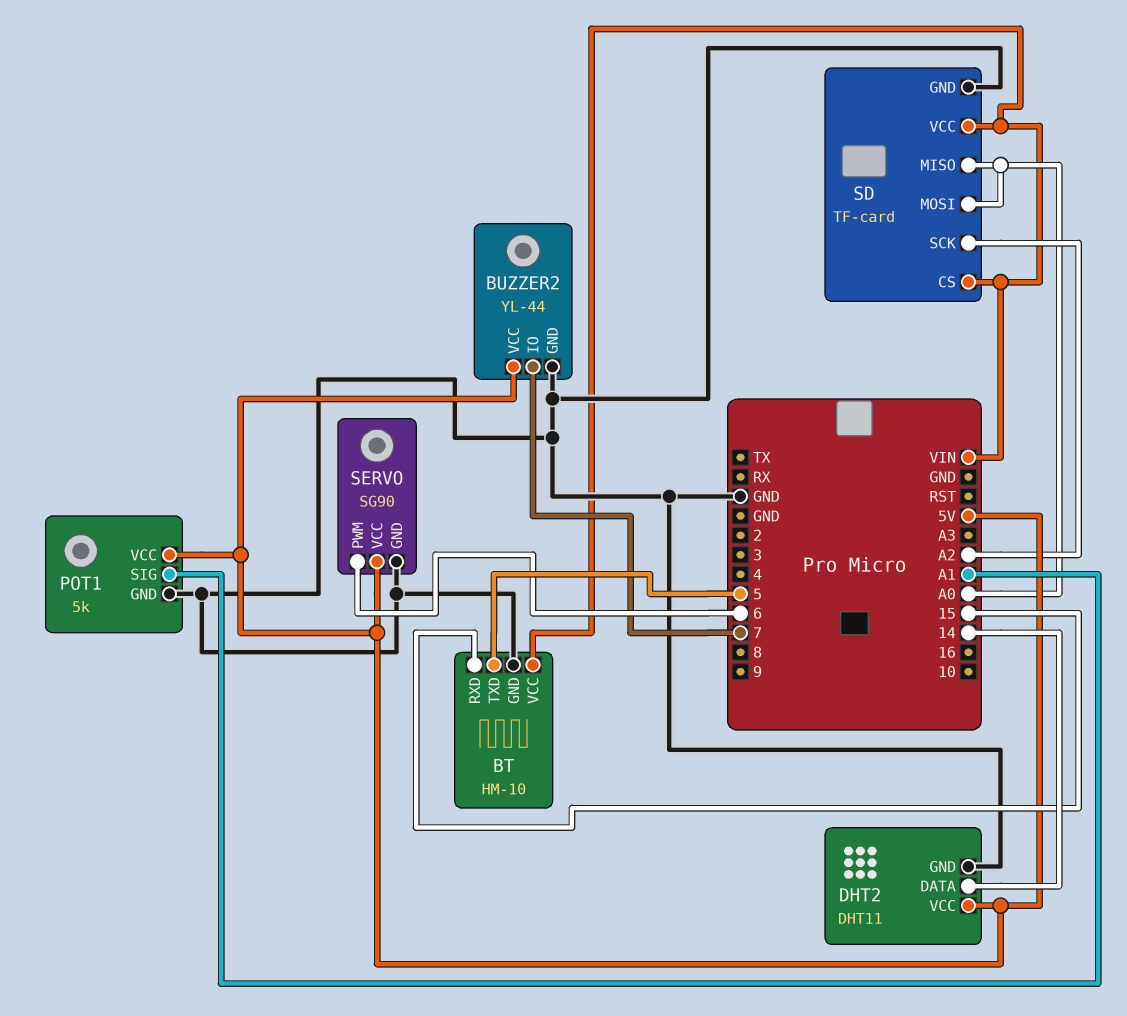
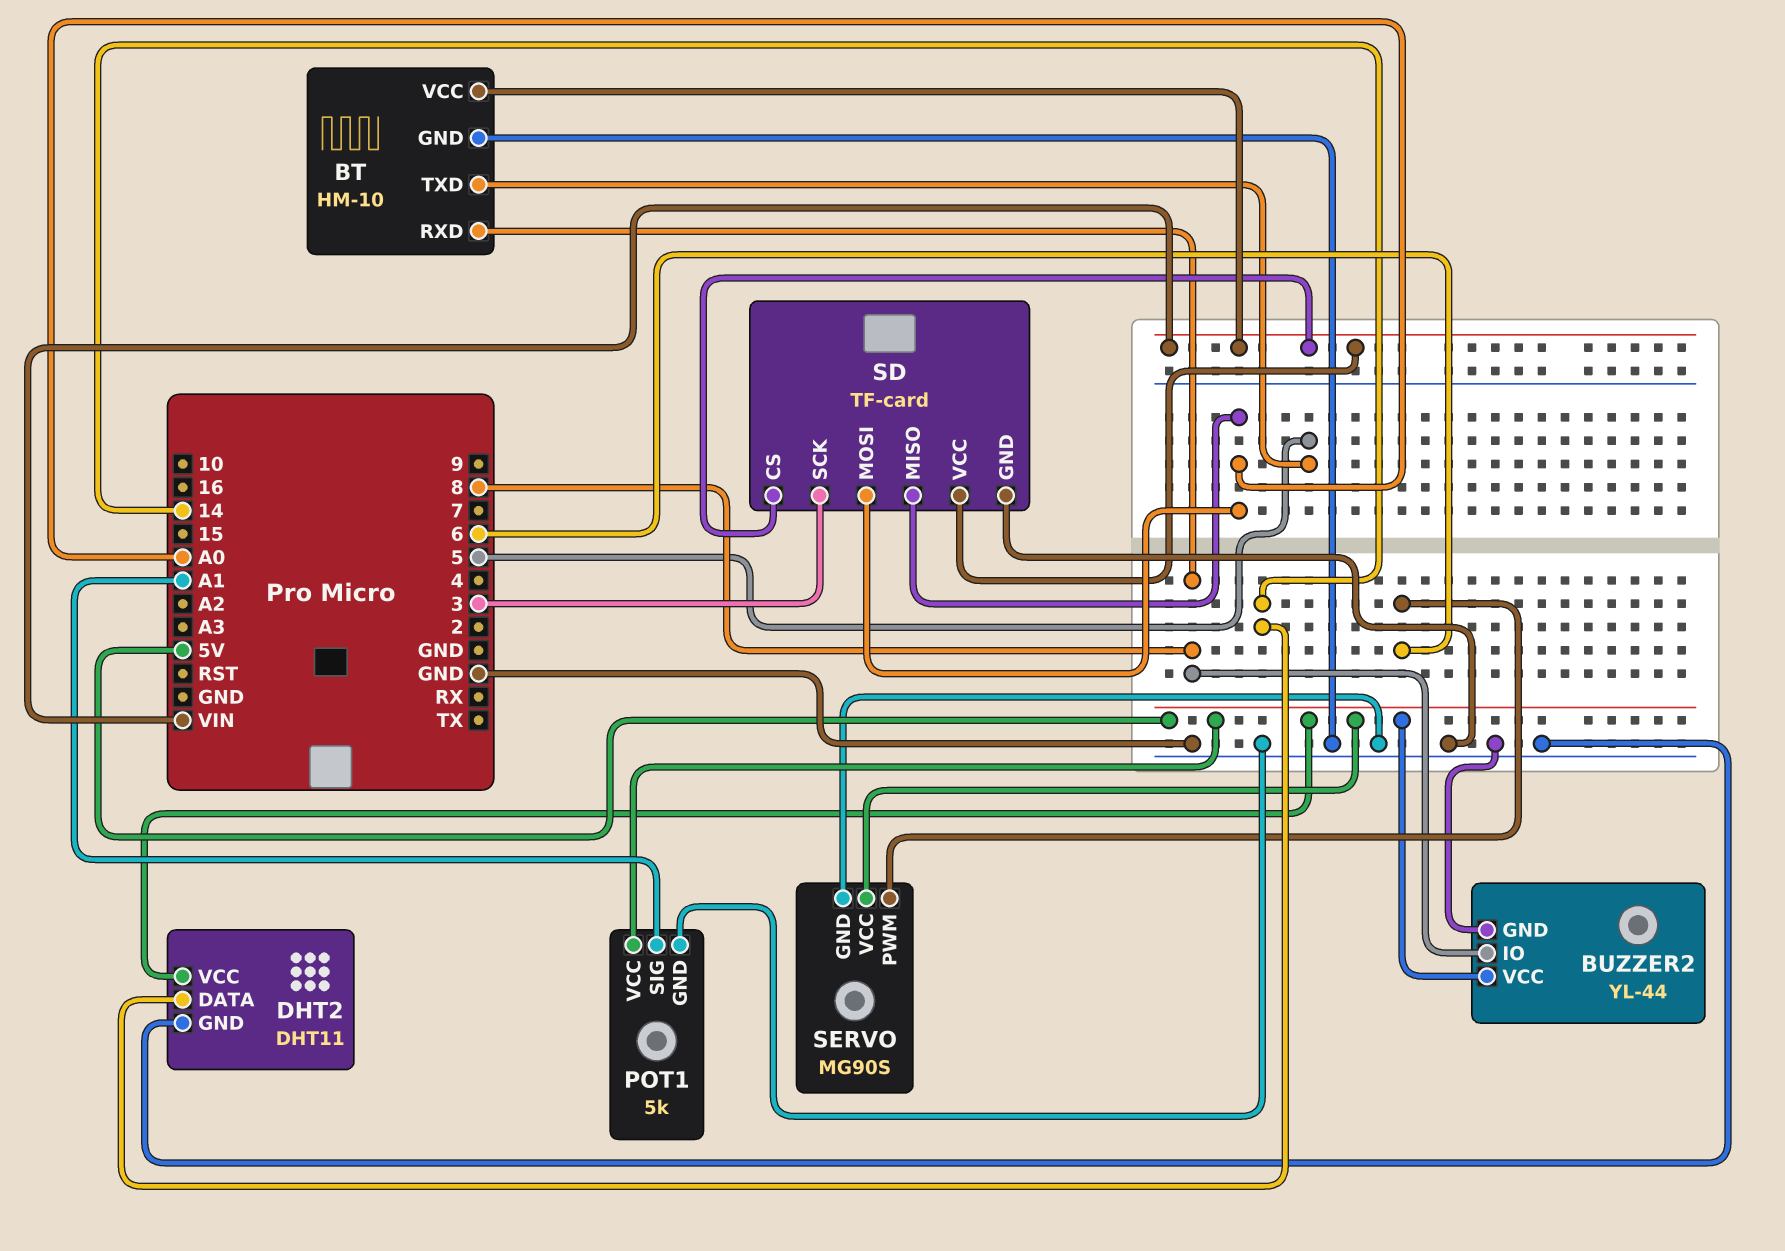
BT pin RXD: 15 -> 8
BUZZER2 pin IO: 7 -> 8
SD pin SCK: A2 -> 3
SERVO: SG90 -> MG90S

